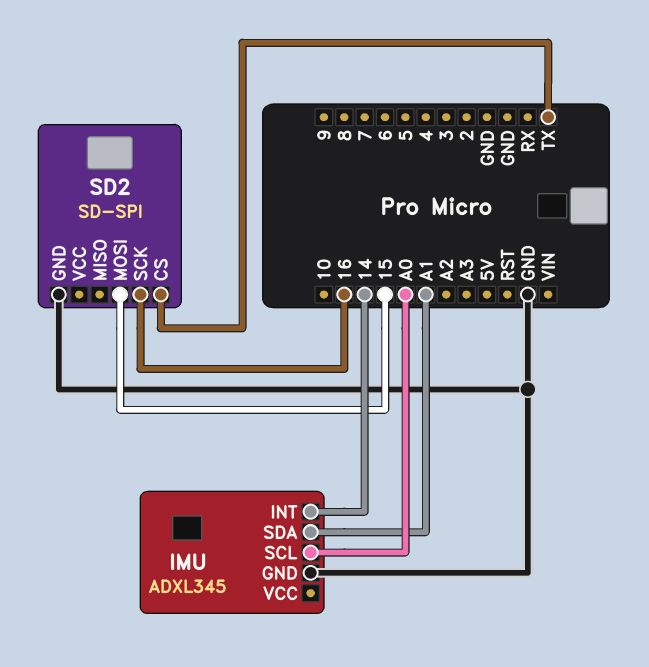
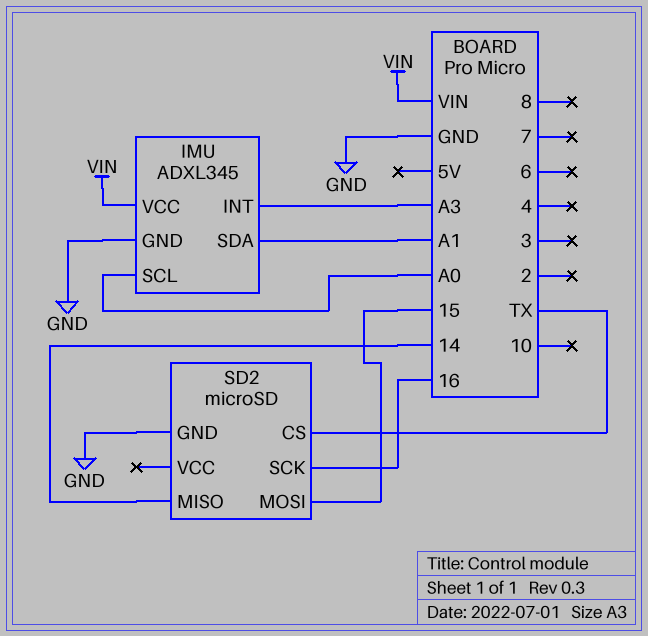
IMU pin INT: 14 -> A3
IMU pin VCC: none -> VIN
SD2: SD-SPI -> microSD
SD2 pin MISO: none -> 14

